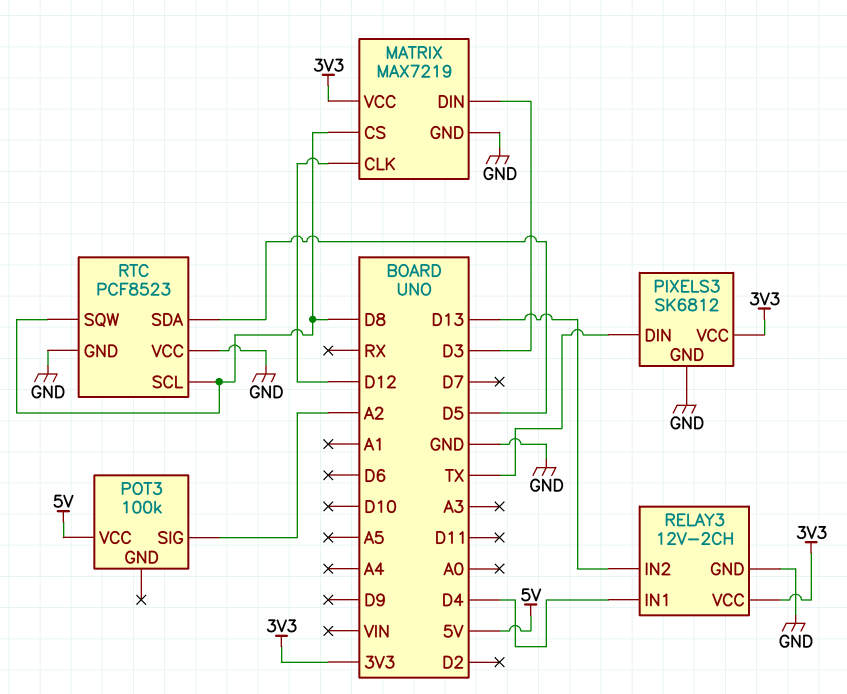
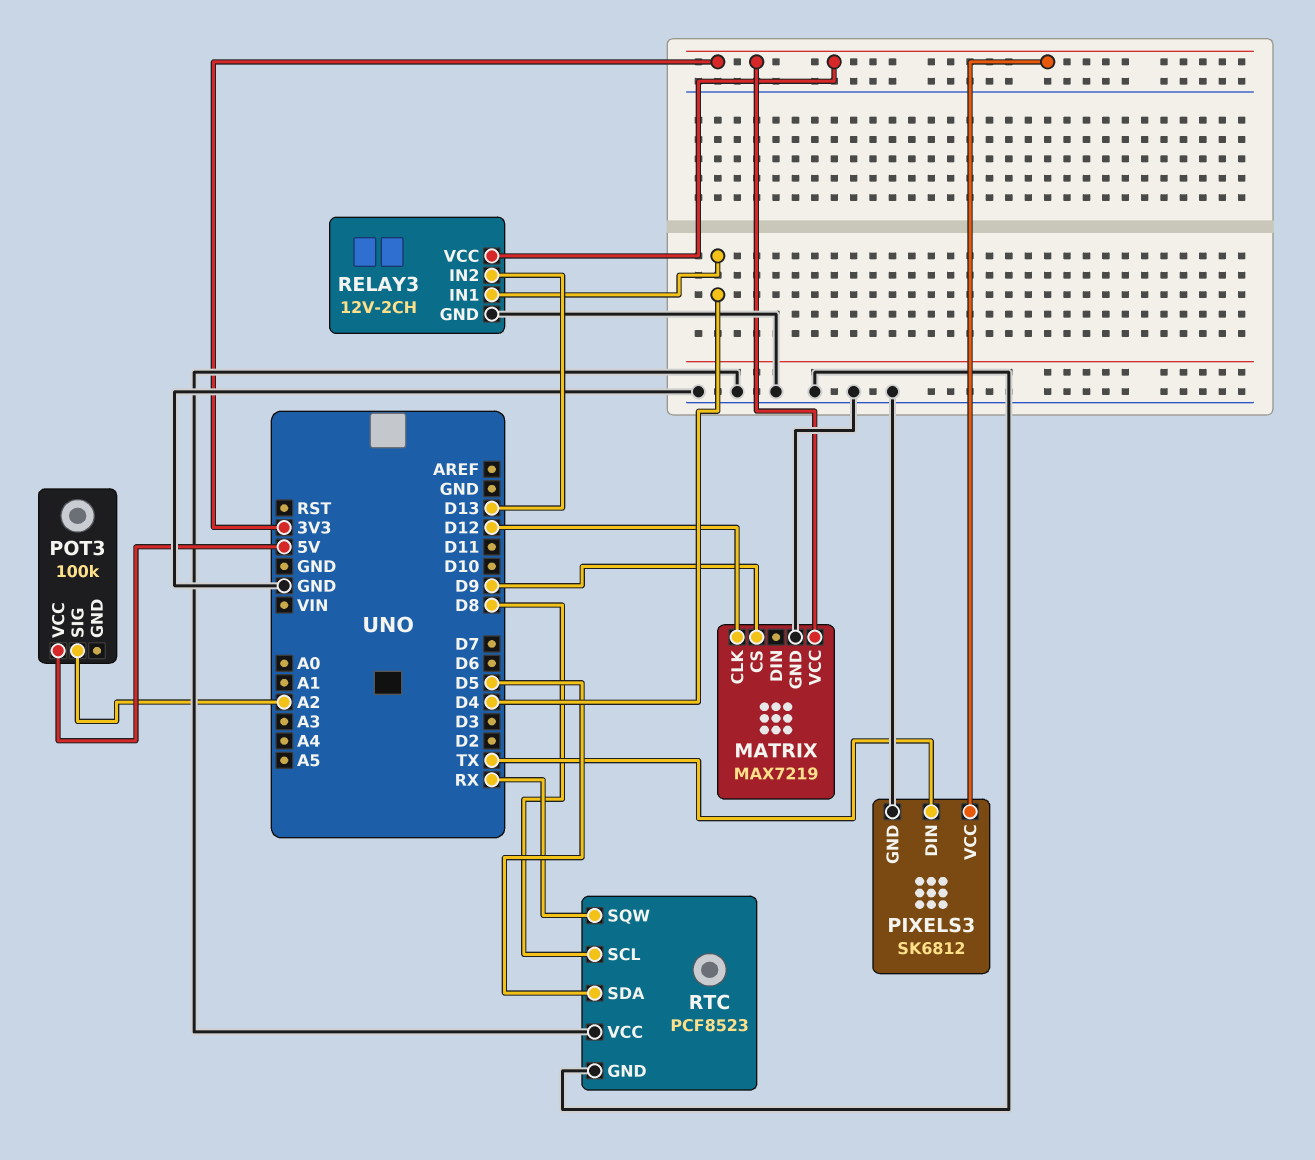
MATRIX pin CS: D8 -> D9
MATRIX pin DIN: D3 -> none
RTC pin SQW: D8 -> RX

